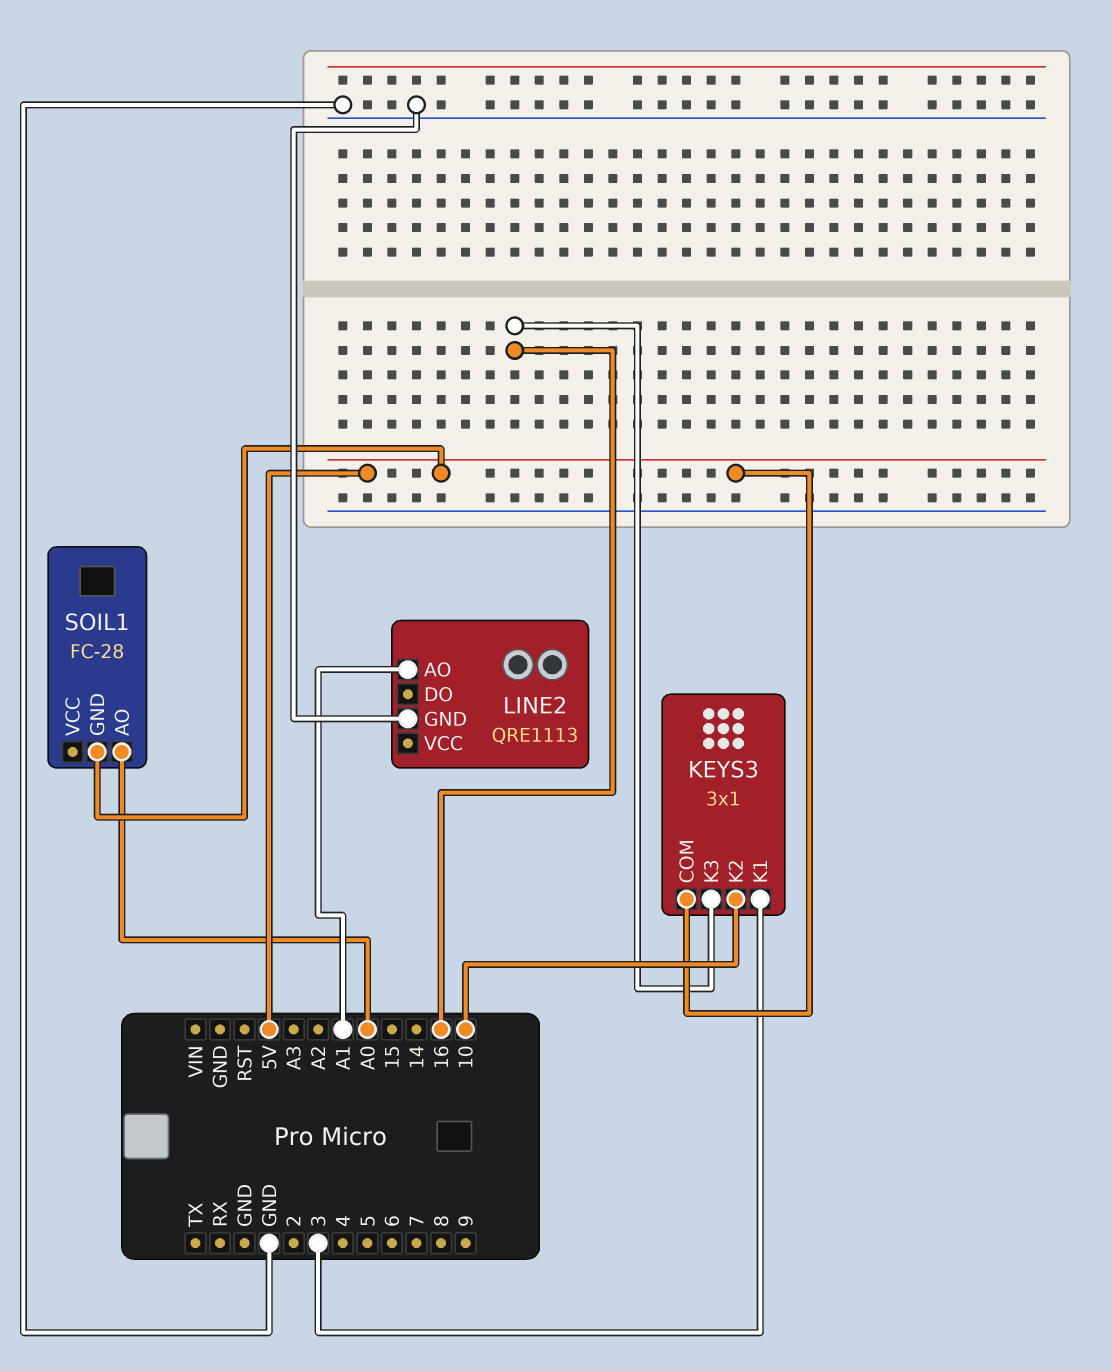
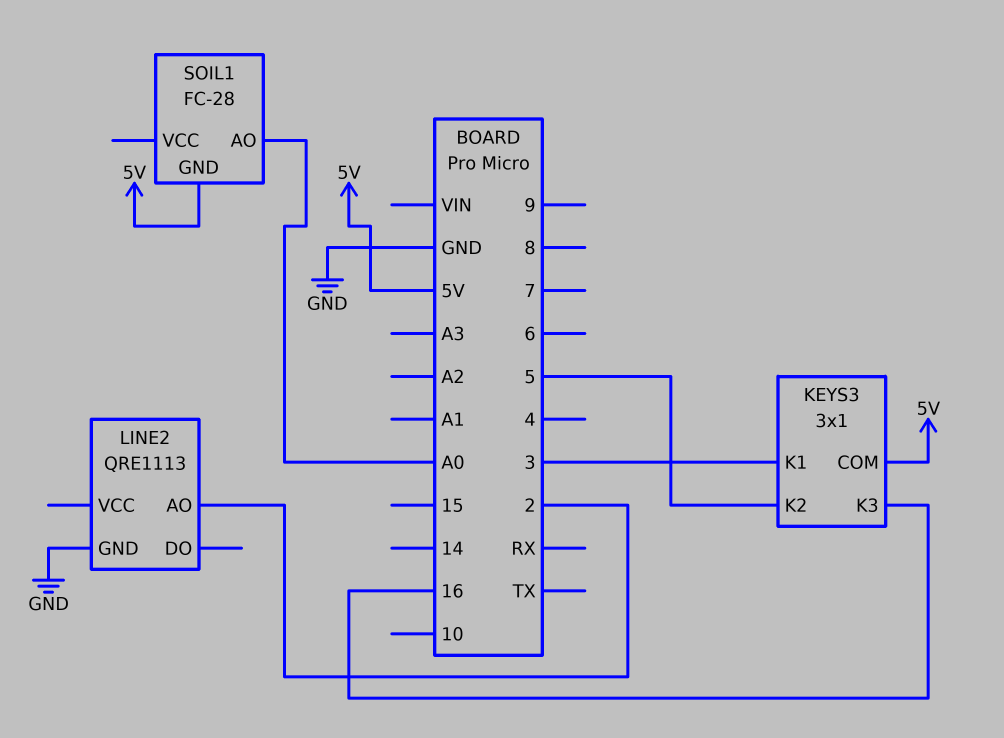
KEYS3 pin K2: 10 -> 5
LINE2 pin AO: A1 -> 2

